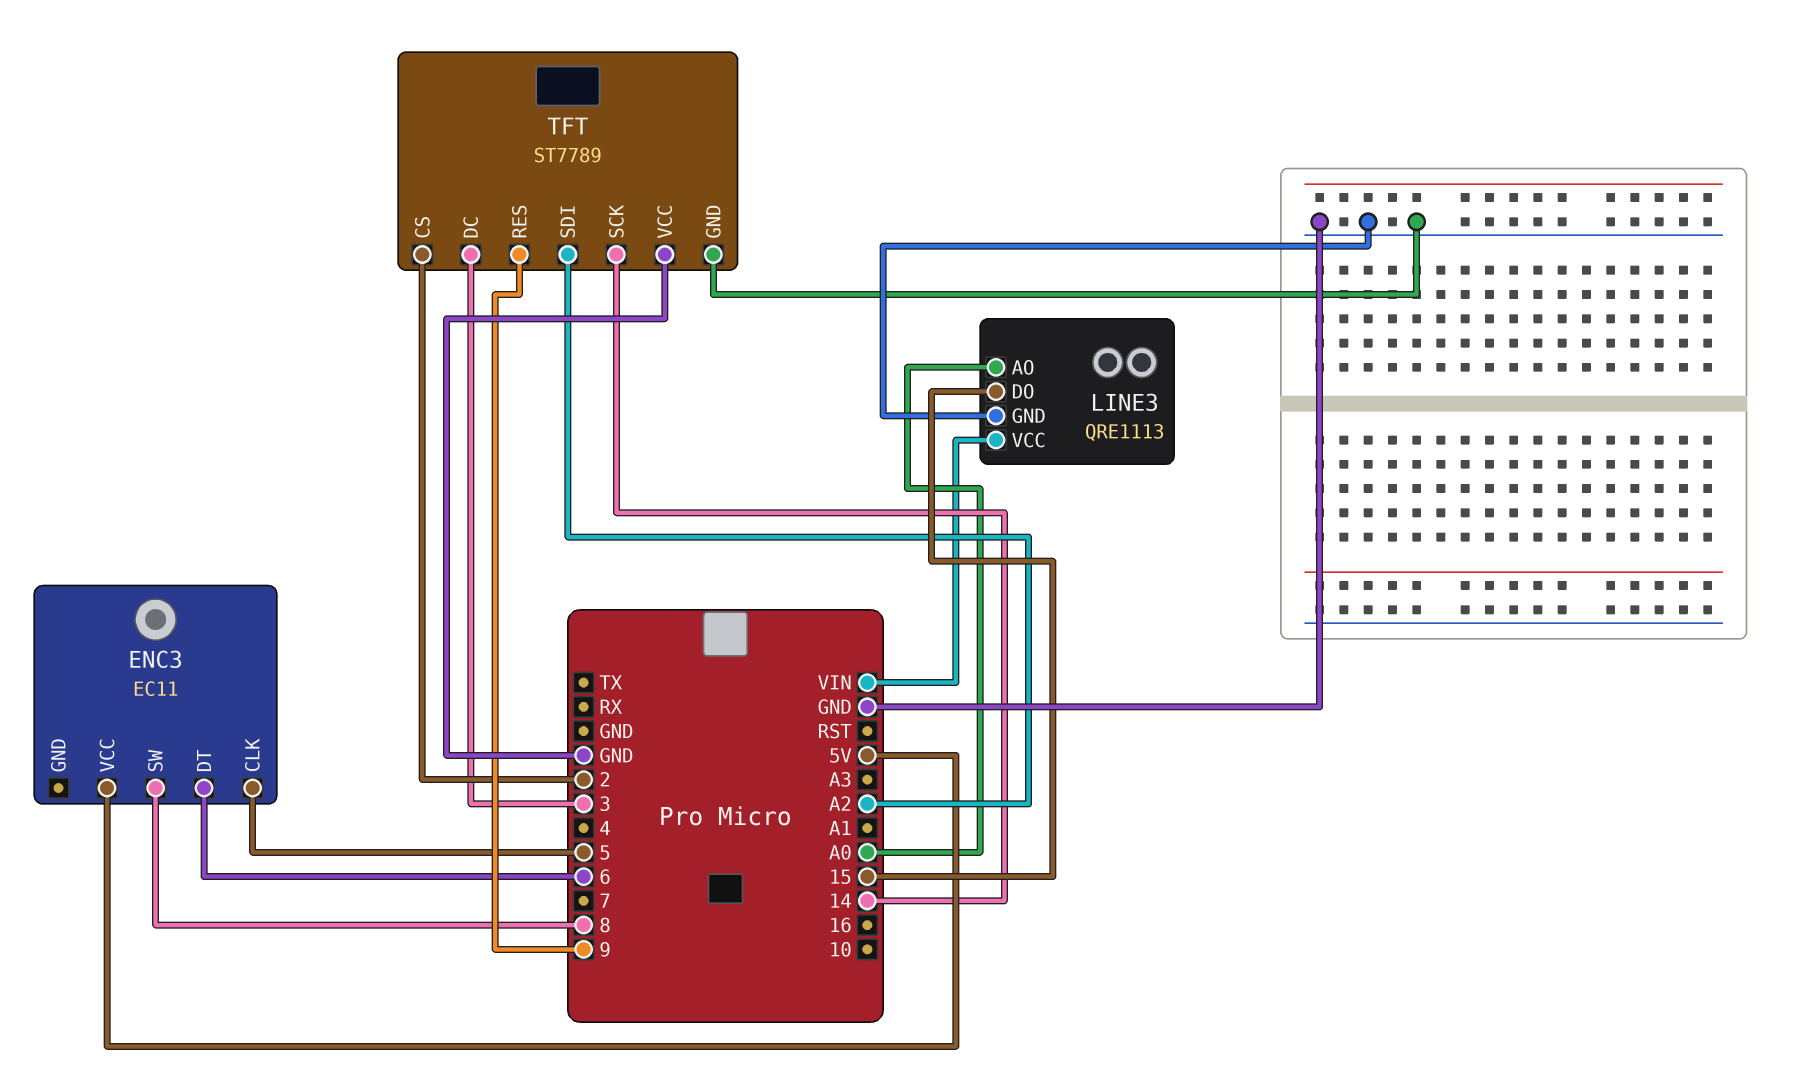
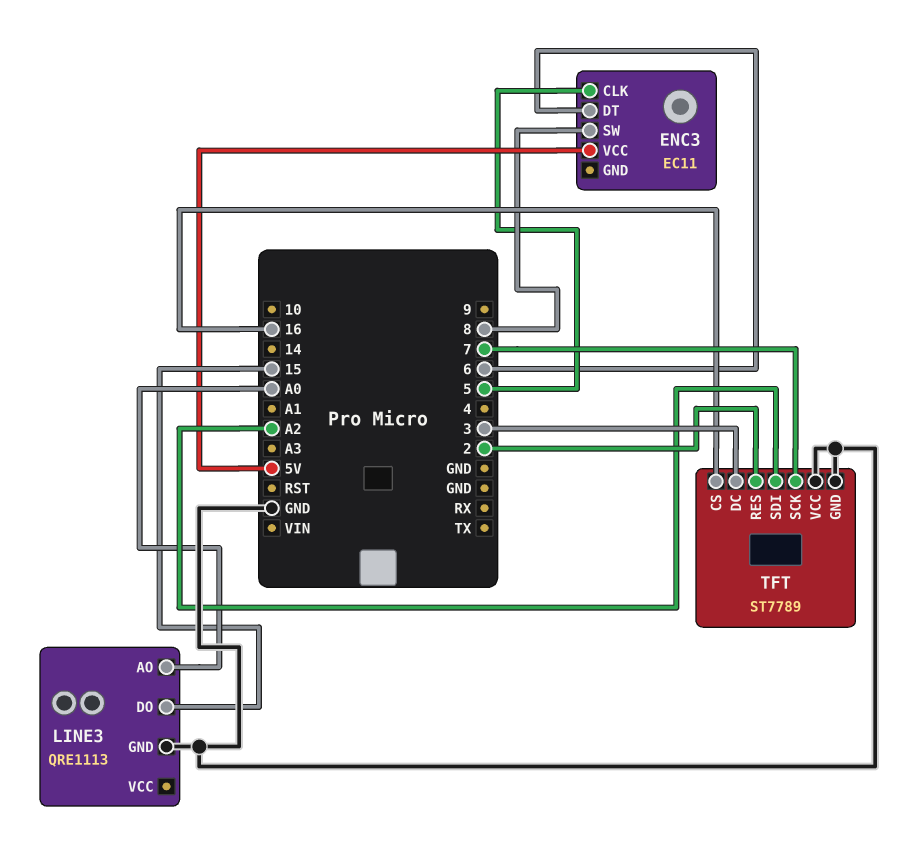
LINE3 pin VCC: VIN -> none
TFT pin CS: 2 -> 16
TFT pin RES: 9 -> 2
TFT pin SCK: 14 -> 7

